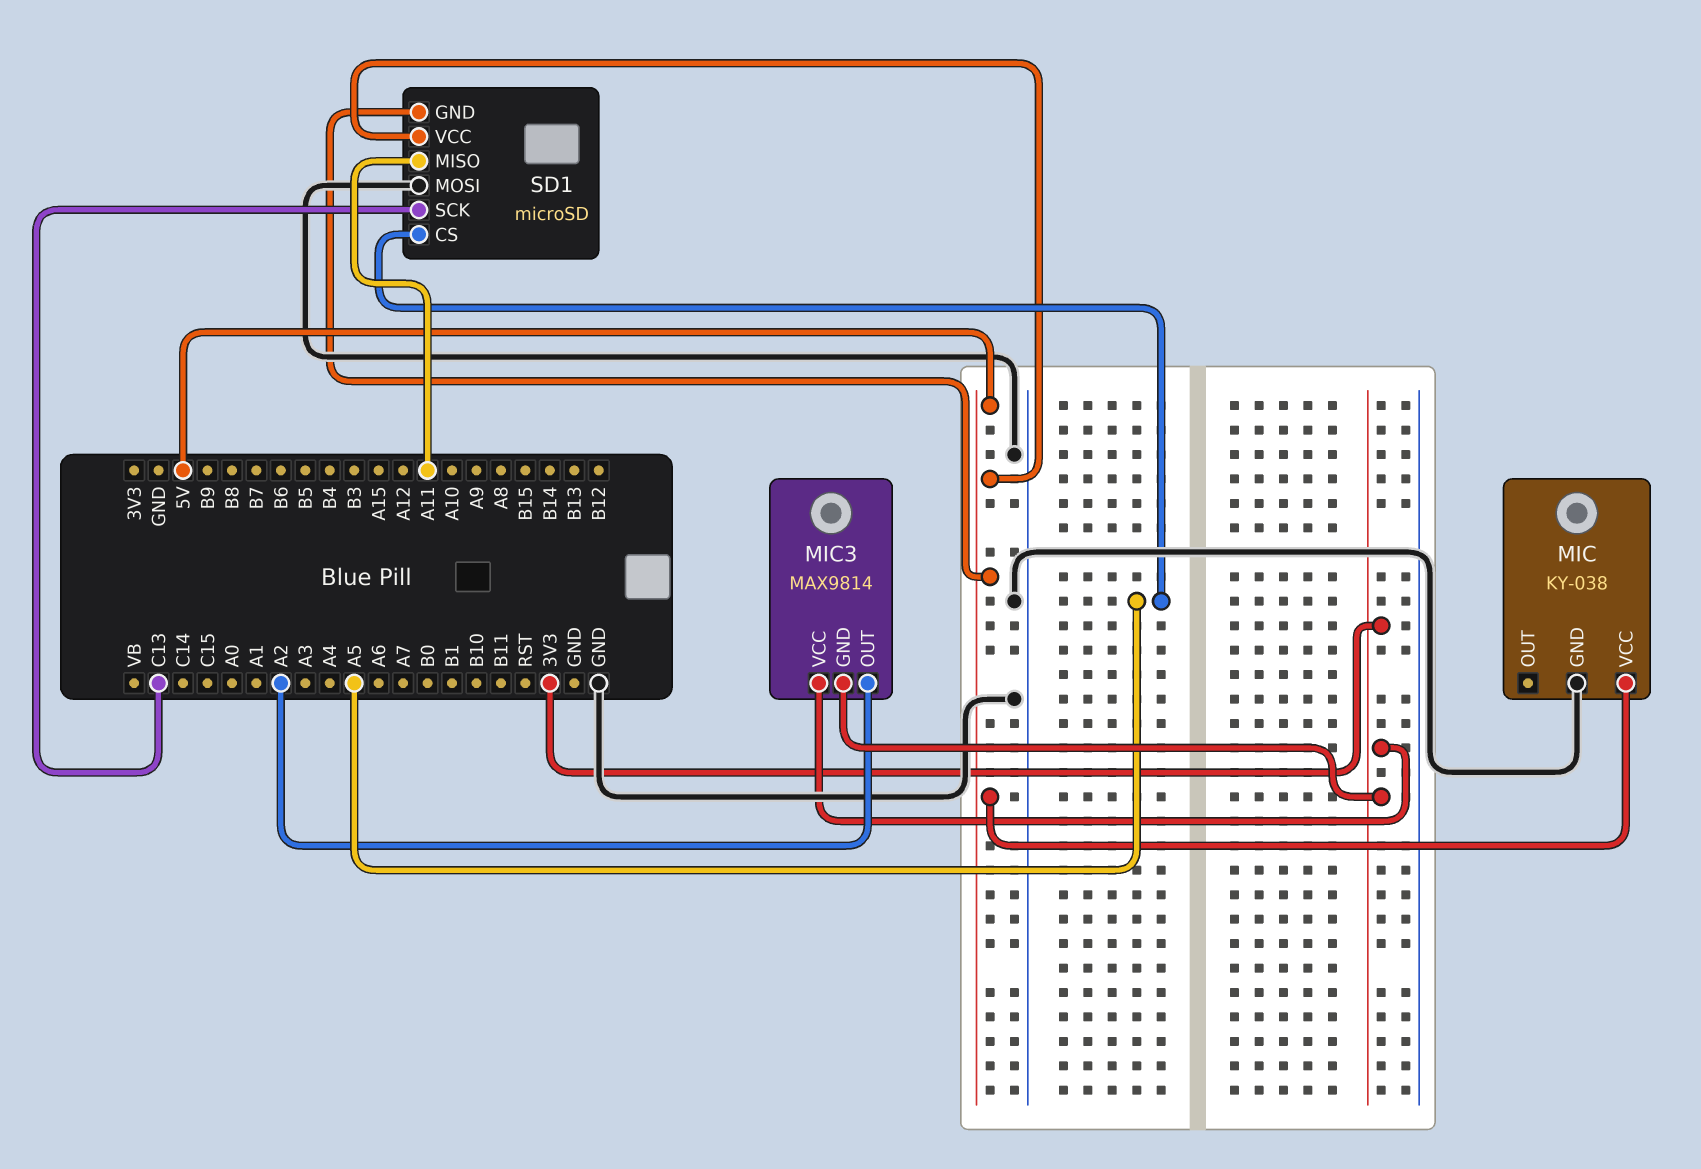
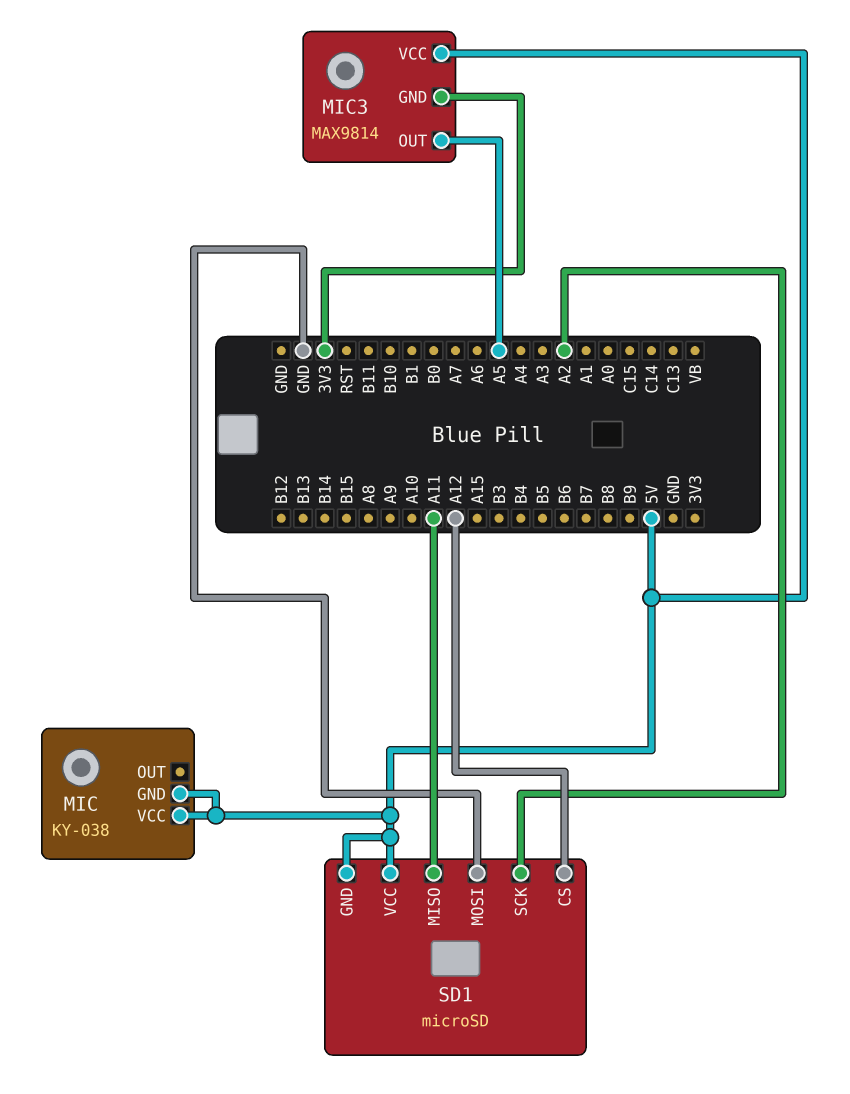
MIC pin GND: GND -> 5V
MIC3 pin OUT: A2 -> A5
MIC3 pin VCC: 3V3 -> 5V
SD1 pin CS: A5 -> A12
SD1 pin SCK: C13 -> A2

